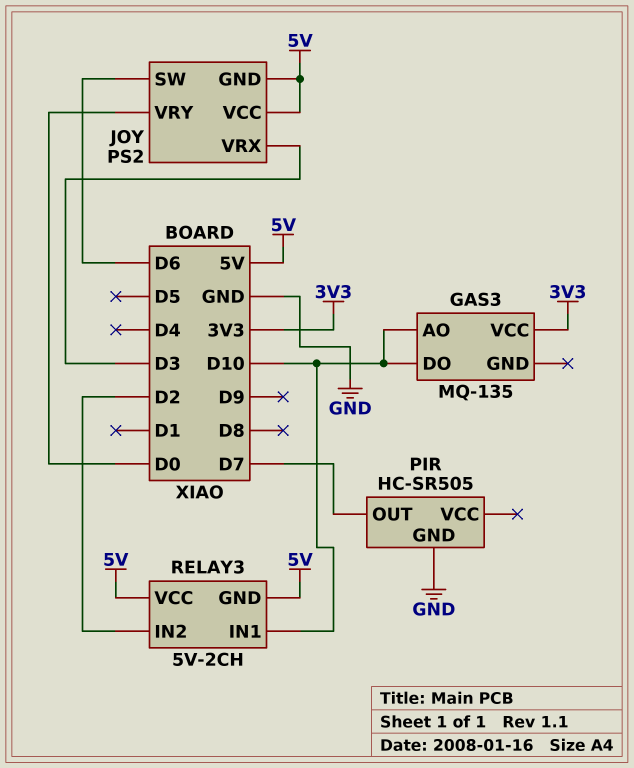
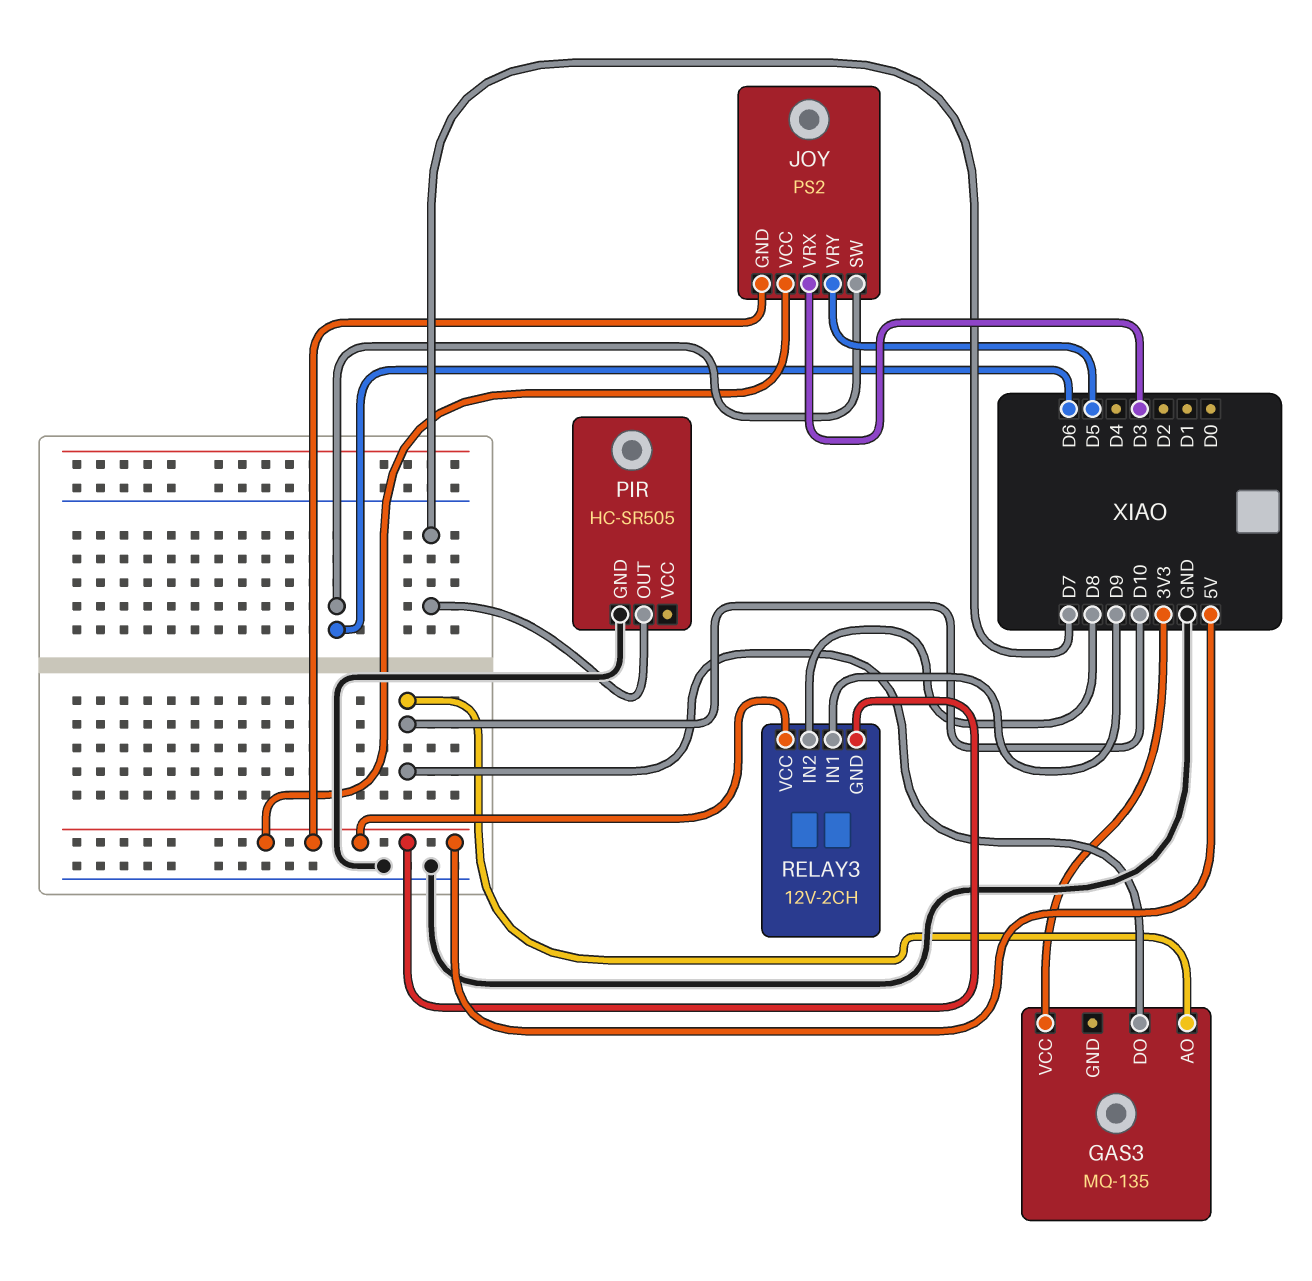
JOY pin VRY: D0 -> D5
RELAY3: 5V-2CH -> 12V-2CH
RELAY3 pin IN1: D10 -> D9
RELAY3 pin IN2: D2 -> D8

